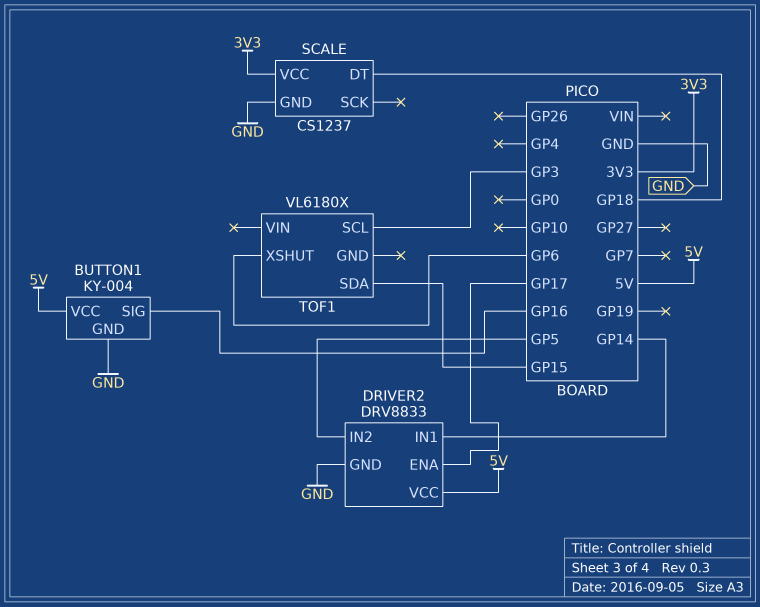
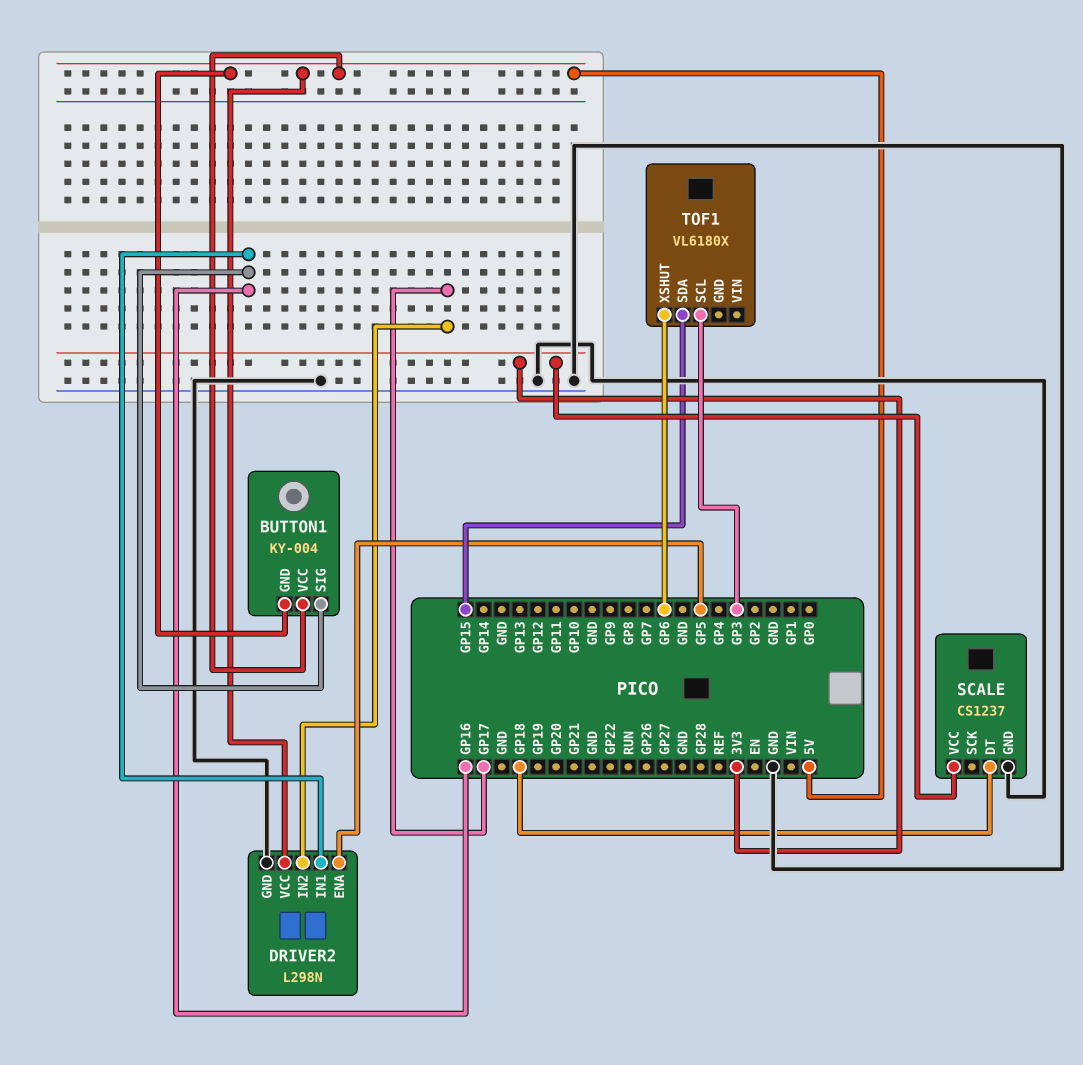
BUTTON1 pin GND: GND -> 5V
DRIVER2: DRV8833 -> L298N
DRIVER2 pin ENA: GP17 -> GP5
DRIVER2 pin IN1: GP14 -> GP16
DRIVER2 pin IN2: GP5 -> GP17

